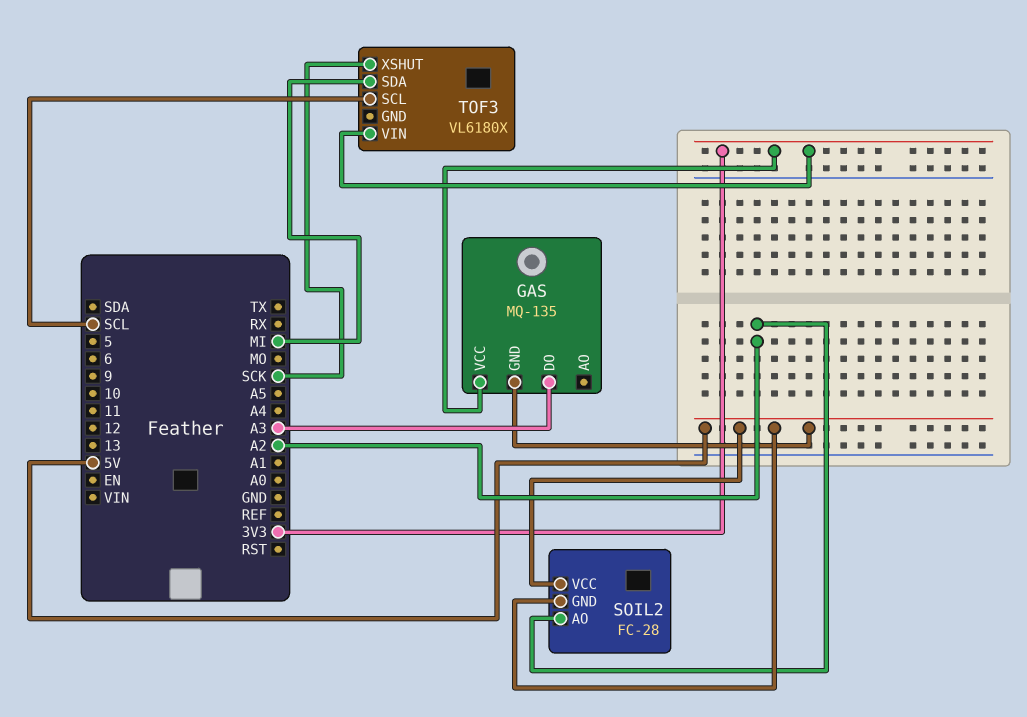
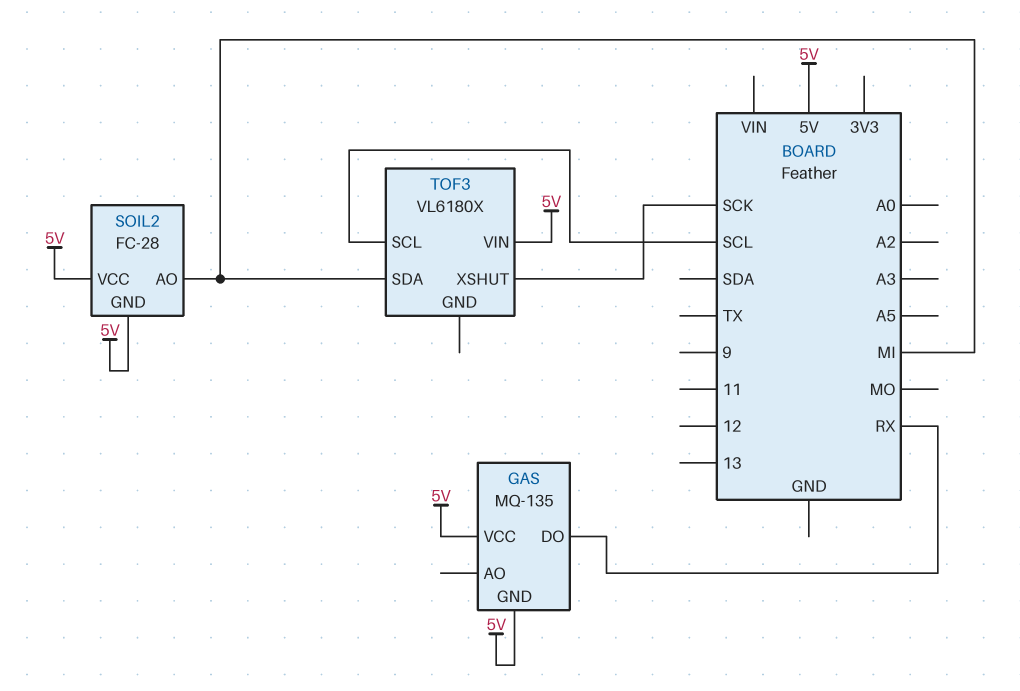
GAS pin DO: A3 -> RX
GAS pin VCC: 3V3 -> 5V
SOIL2 pin AO: A2 -> MI
TOF3 pin VIN: 3V3 -> 5V

